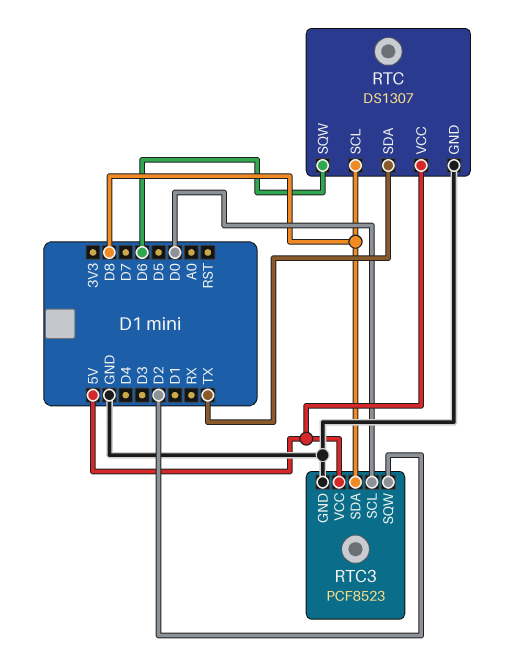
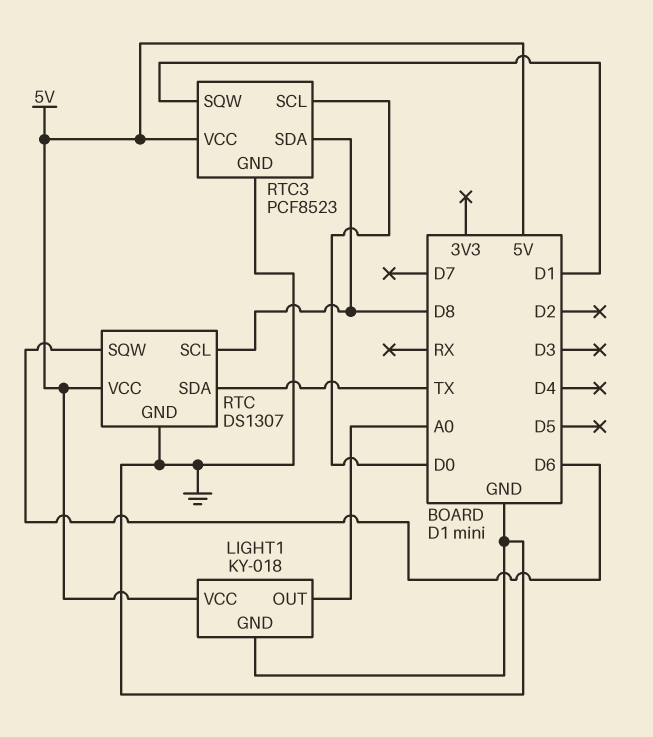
LIGHT1: none -> KY-018
LIGHT1 pin GND: none -> GND
LIGHT1 pin OUT: none -> A0
LIGHT1 pin VCC: none -> 5V
RTC3 pin SQW: D2 -> D1

